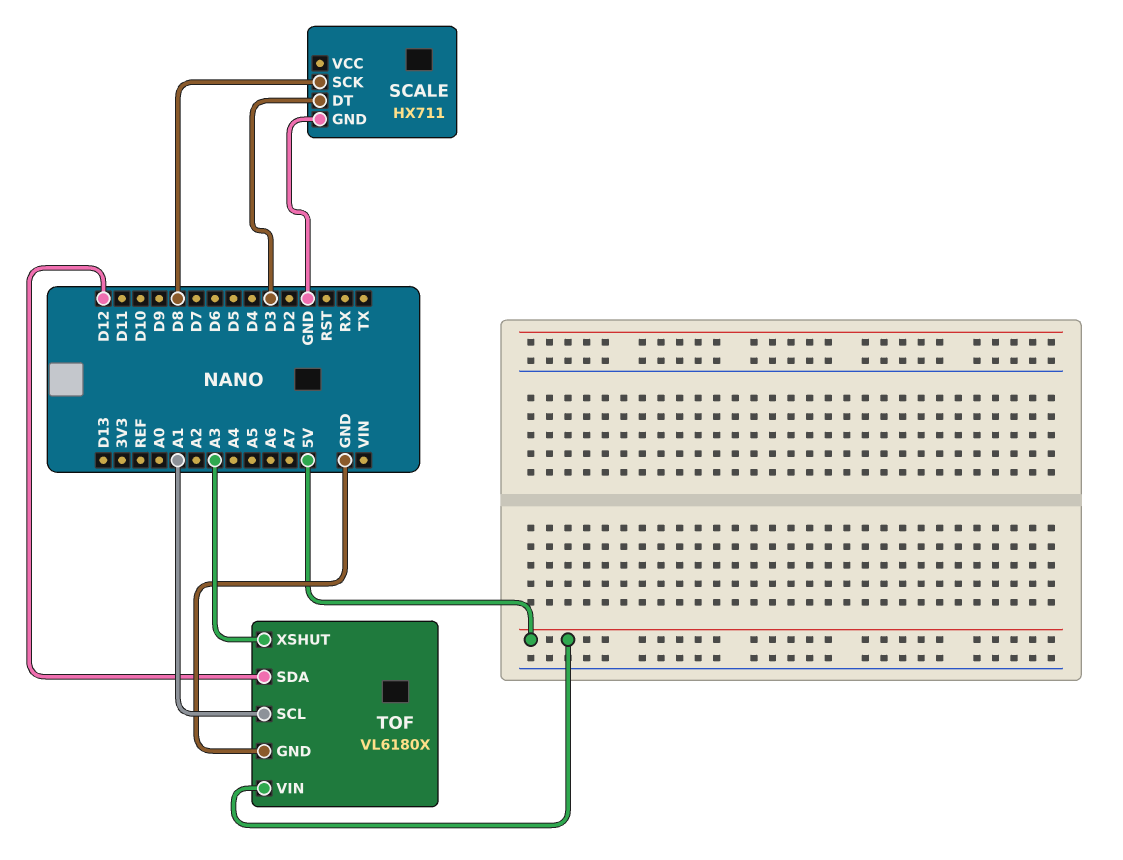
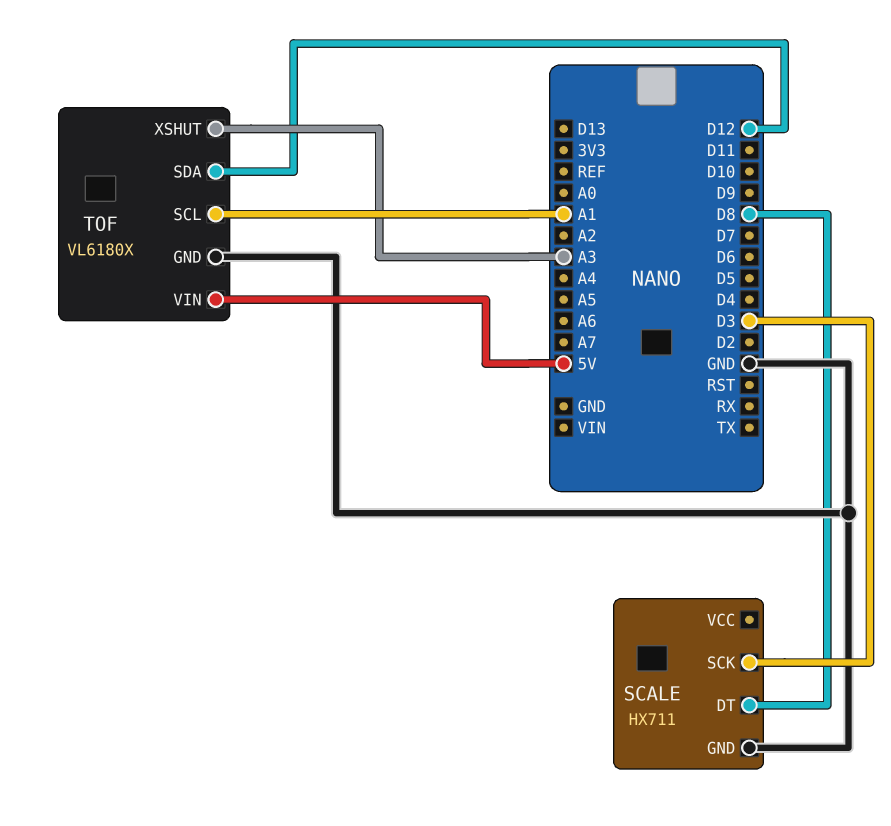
SCALE pin DT: D3 -> D8
SCALE pin SCK: D8 -> D3

